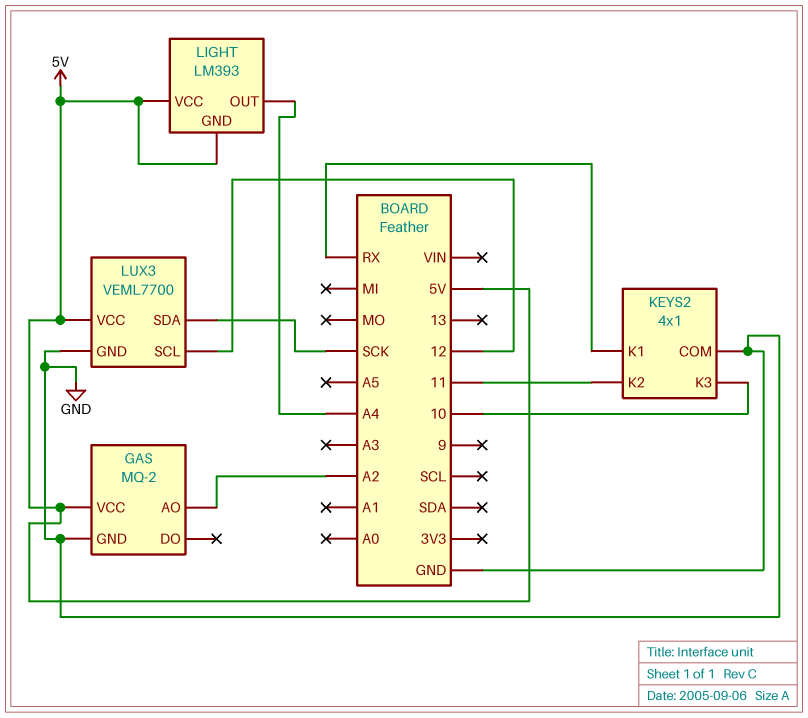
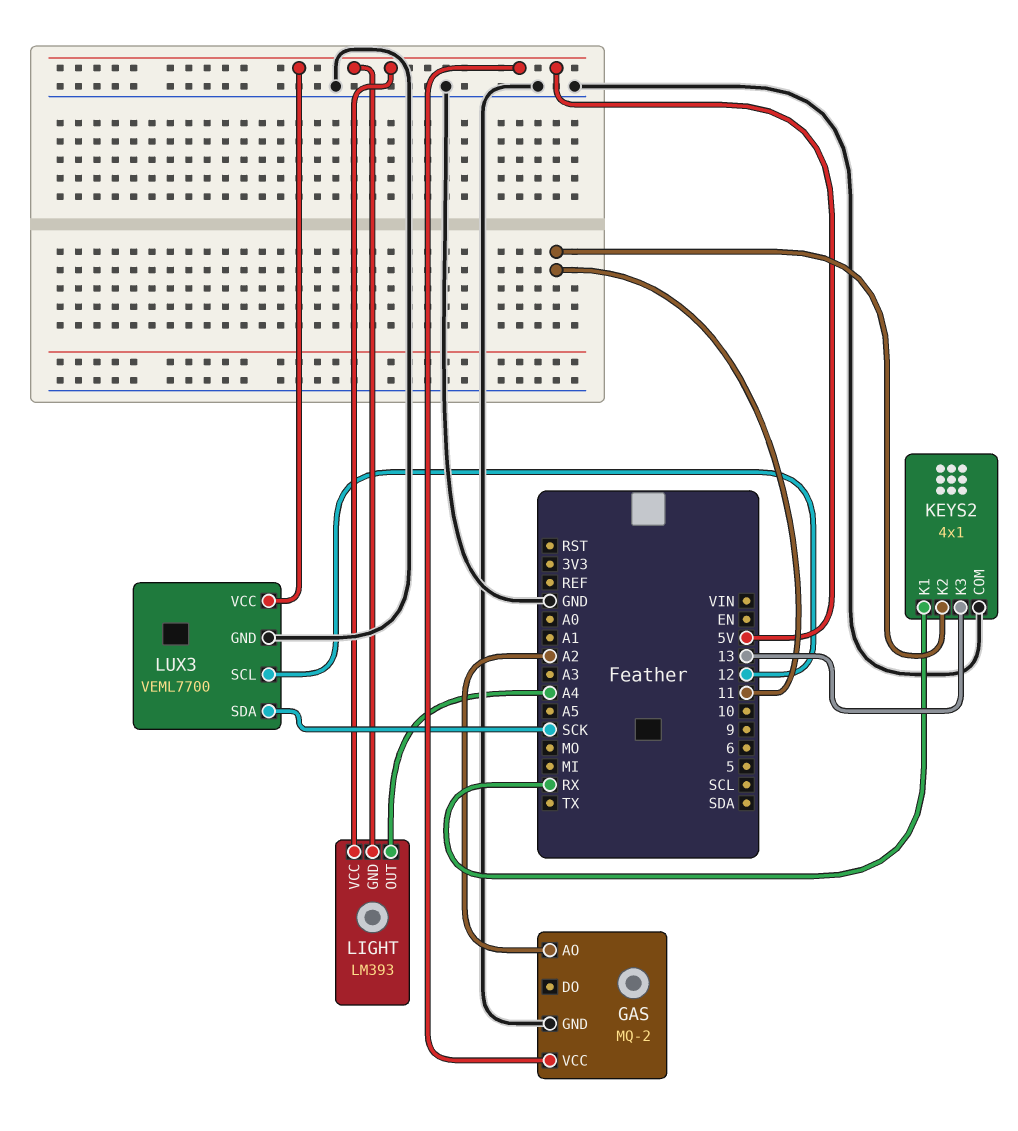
KEYS2 pin K3: 10 -> 13

